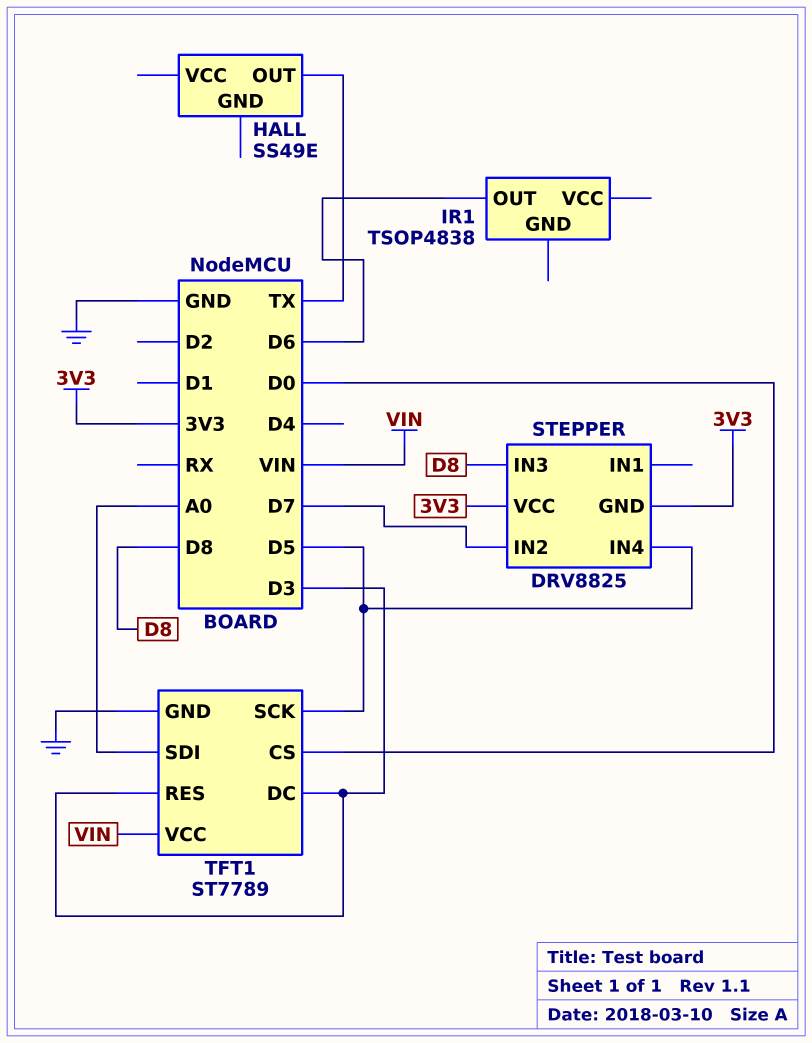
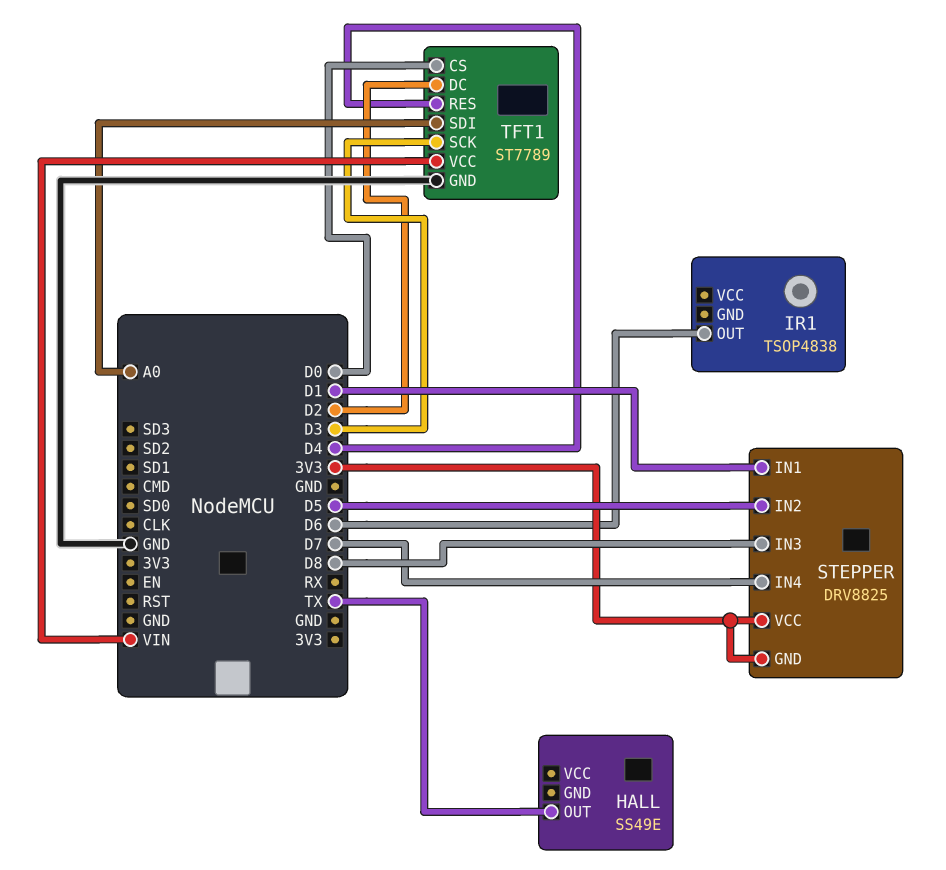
STEPPER pin IN1: none -> D1
STEPPER pin IN2: D7 -> D5
STEPPER pin IN4: D5 -> D7
TFT1 pin DC: D3 -> D2
TFT1 pin RES: D3 -> D4
TFT1 pin SCK: D5 -> D3

